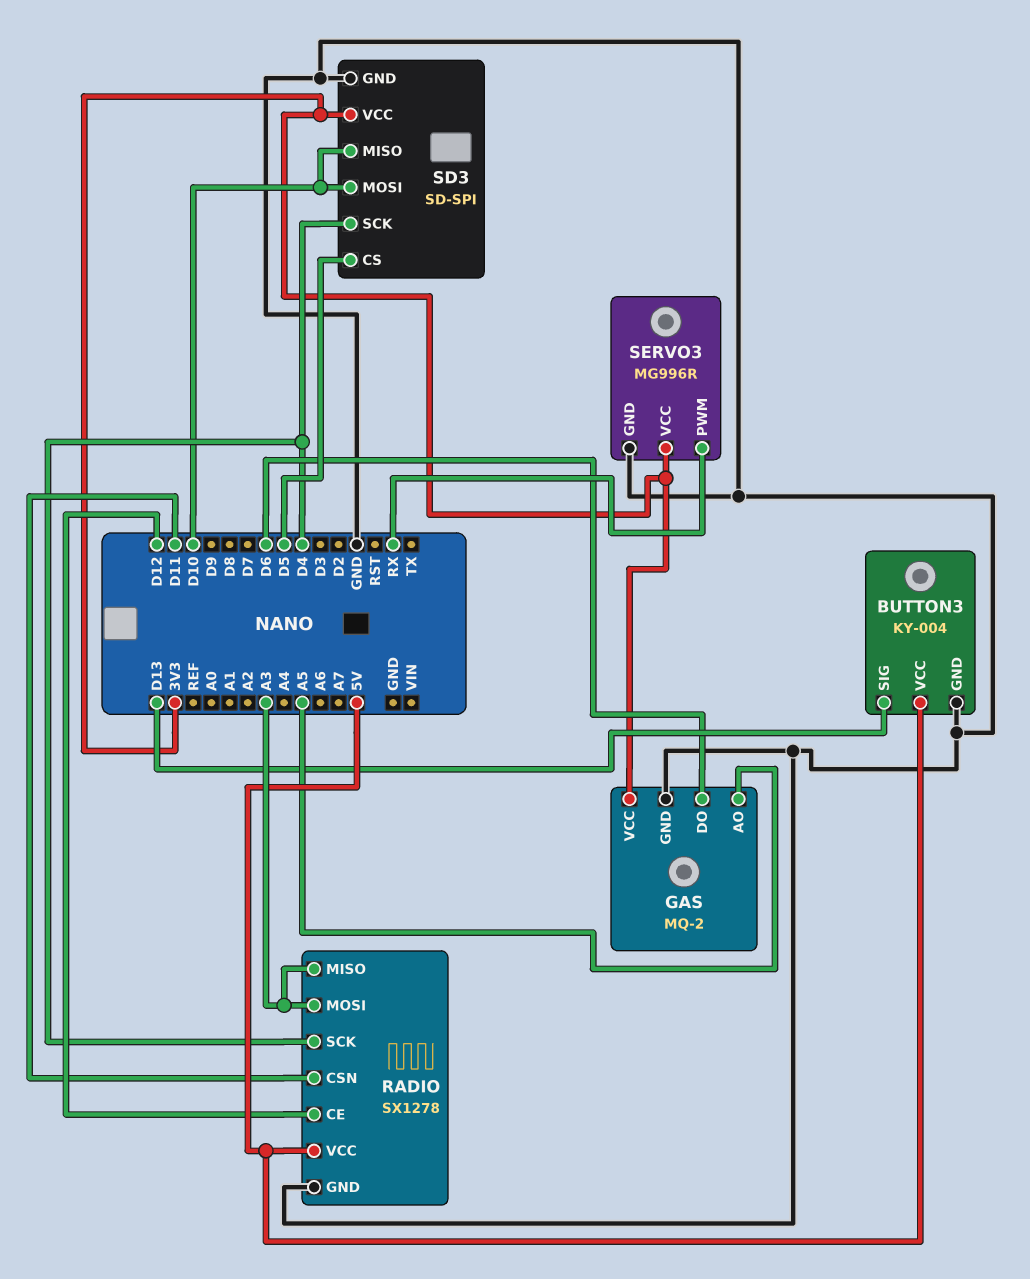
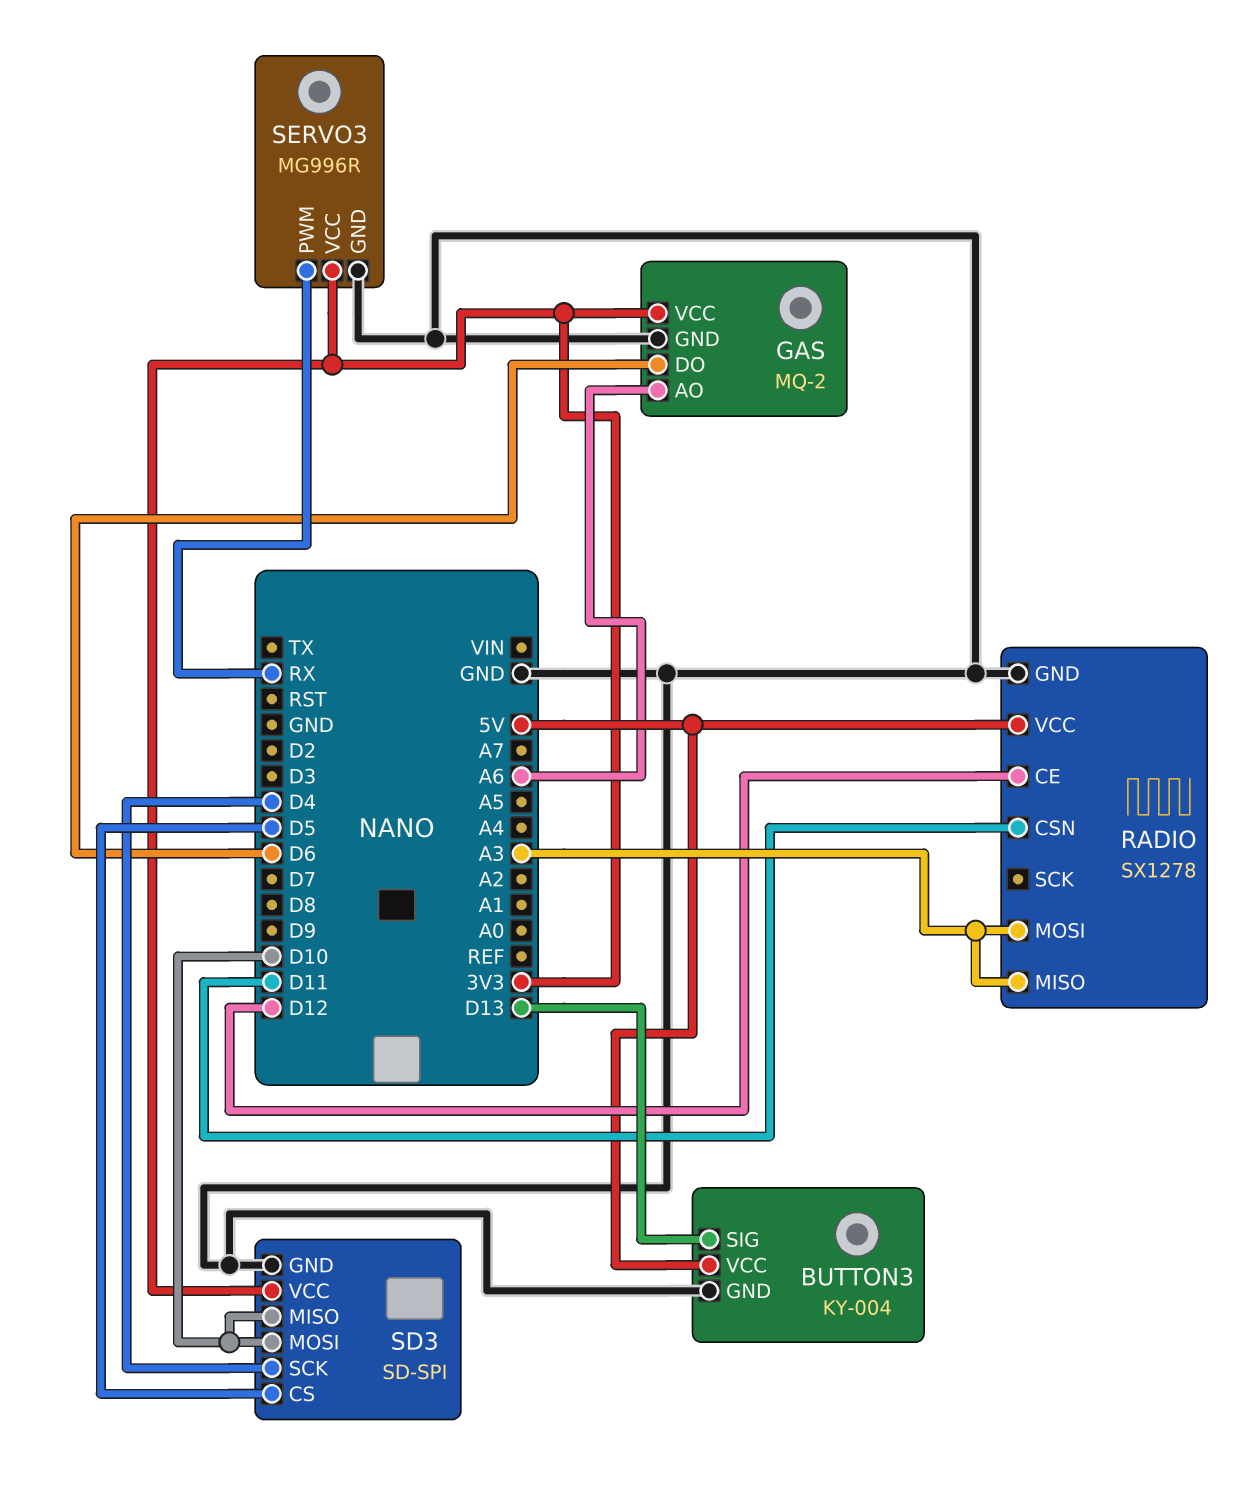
GAS pin AO: A5 -> A6
RADIO pin SCK: D4 -> none

